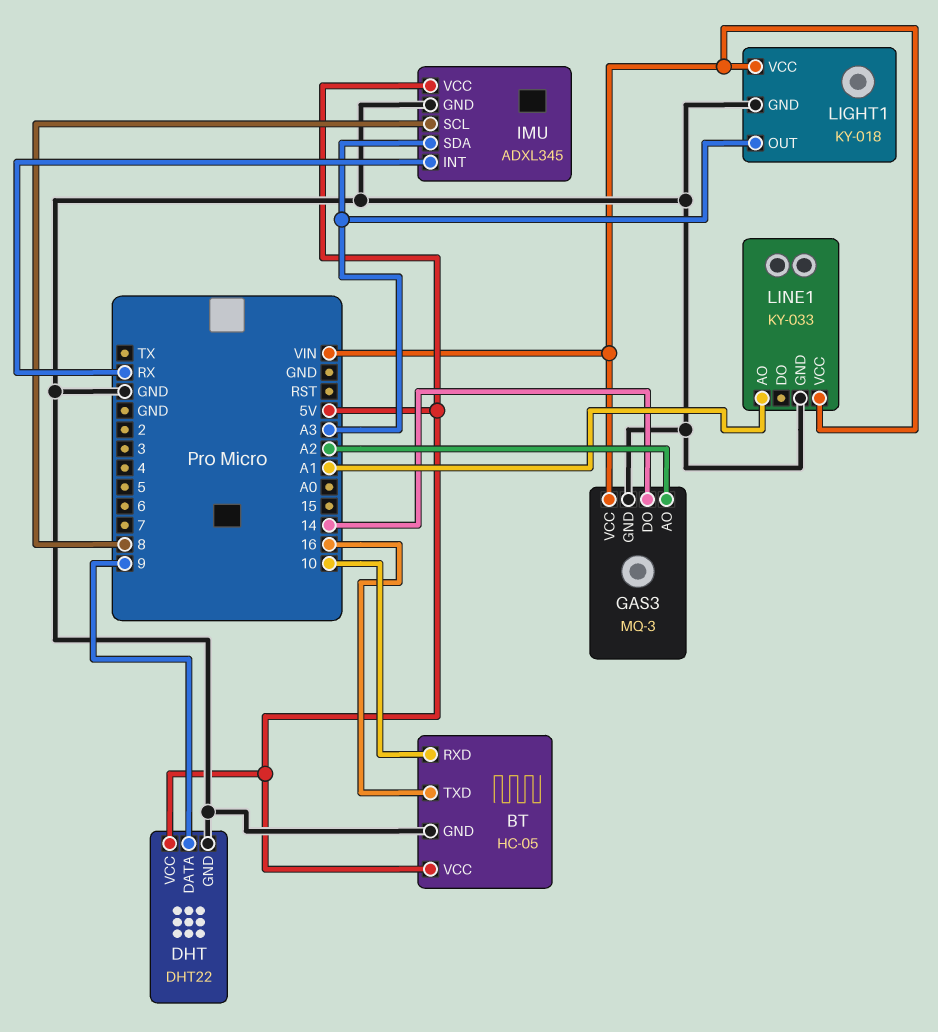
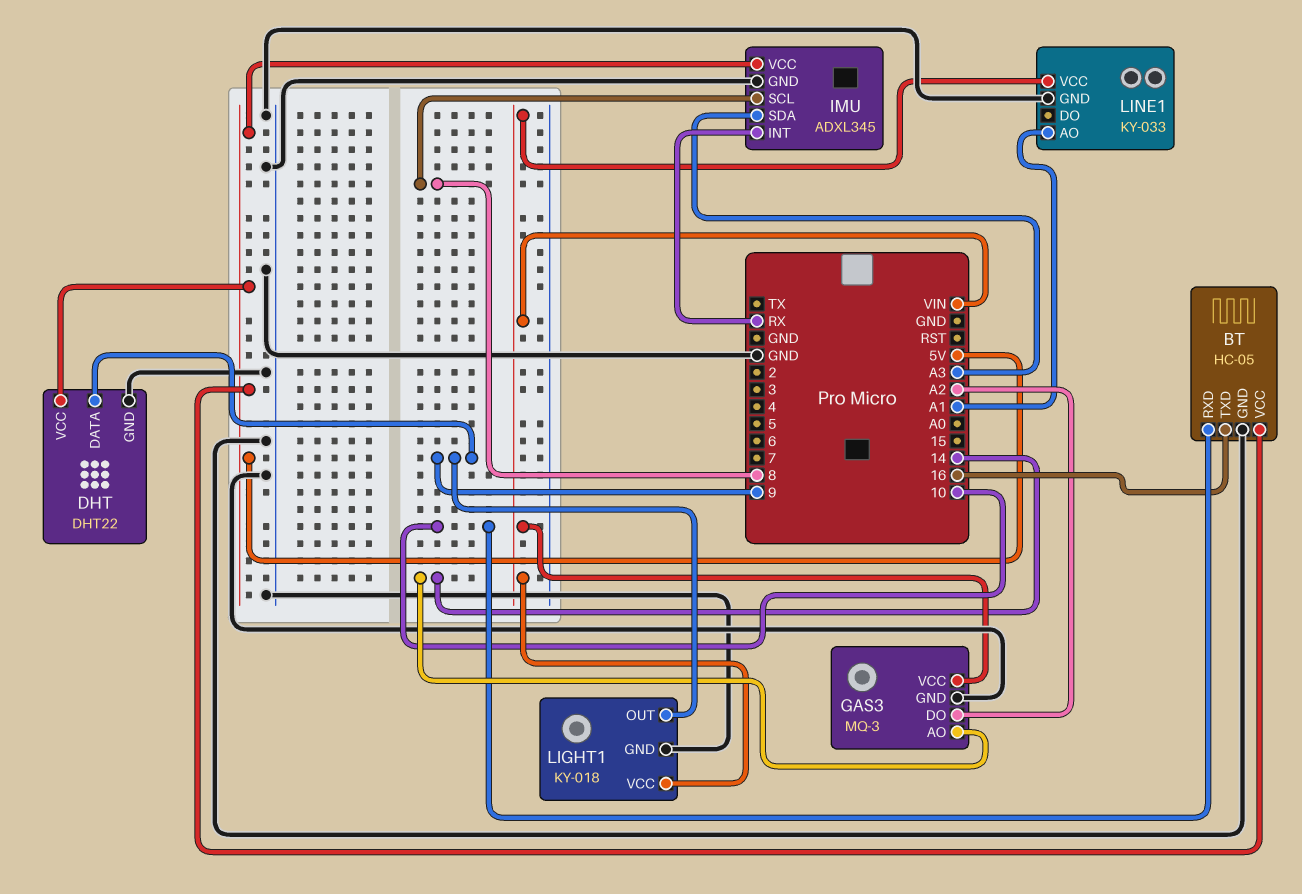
GAS3 pin AO: A2 -> 14
GAS3 pin DO: 14 -> A2
LIGHT1 pin OUT: A3 -> 9

